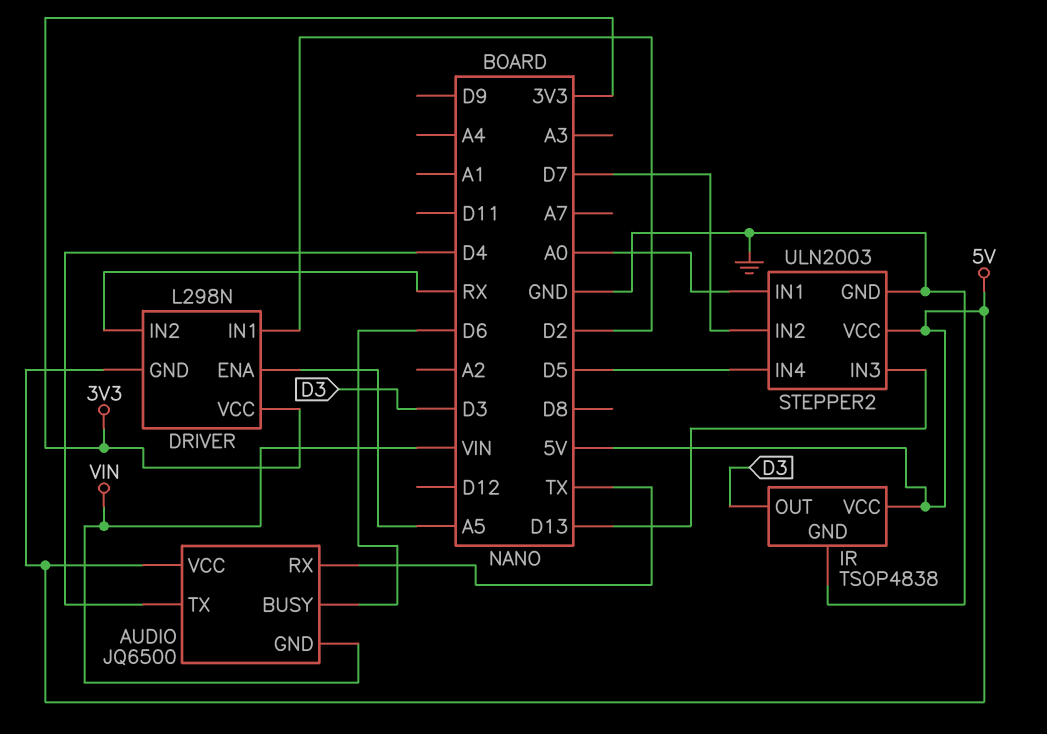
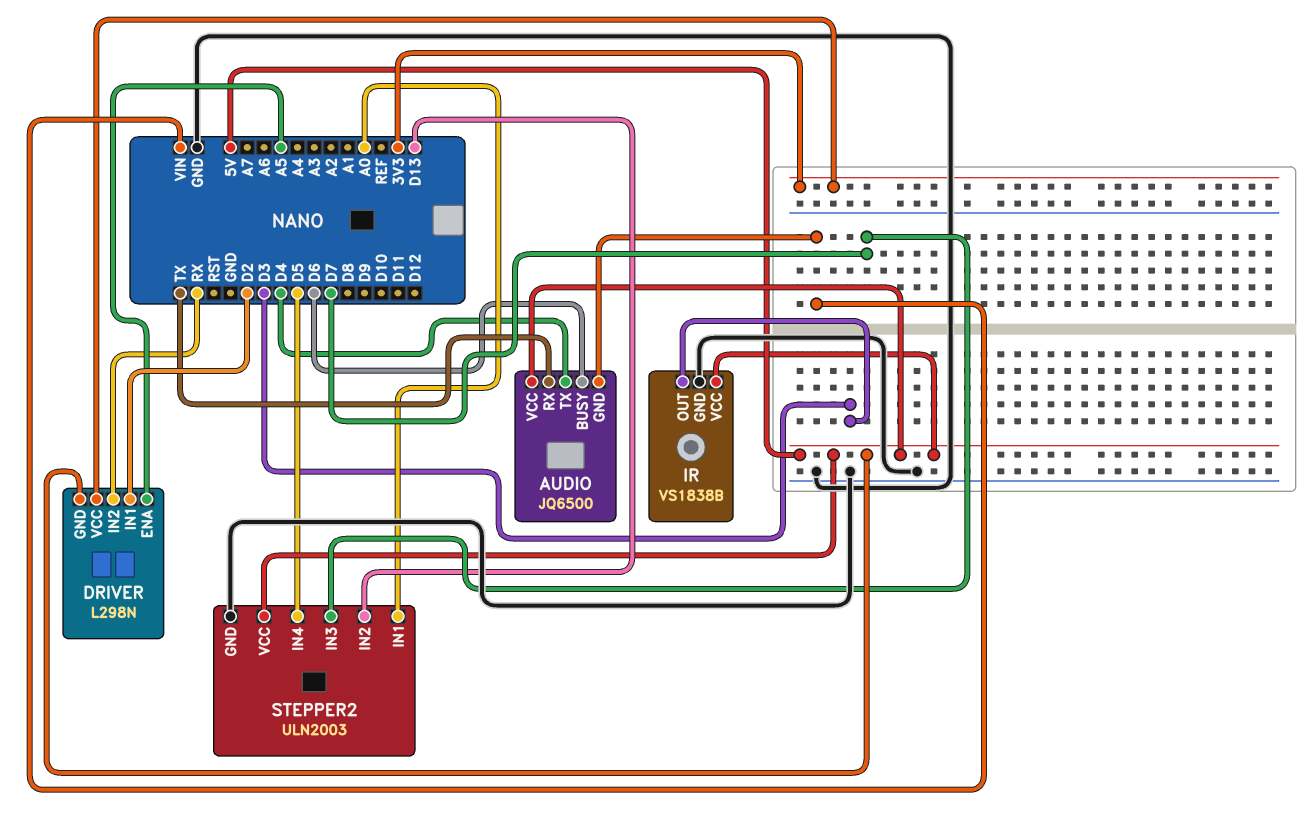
IR: TSOP4838 -> VS1838B
STEPPER2 pin IN2: D7 -> D13
STEPPER2 pin IN3: D13 -> D7

